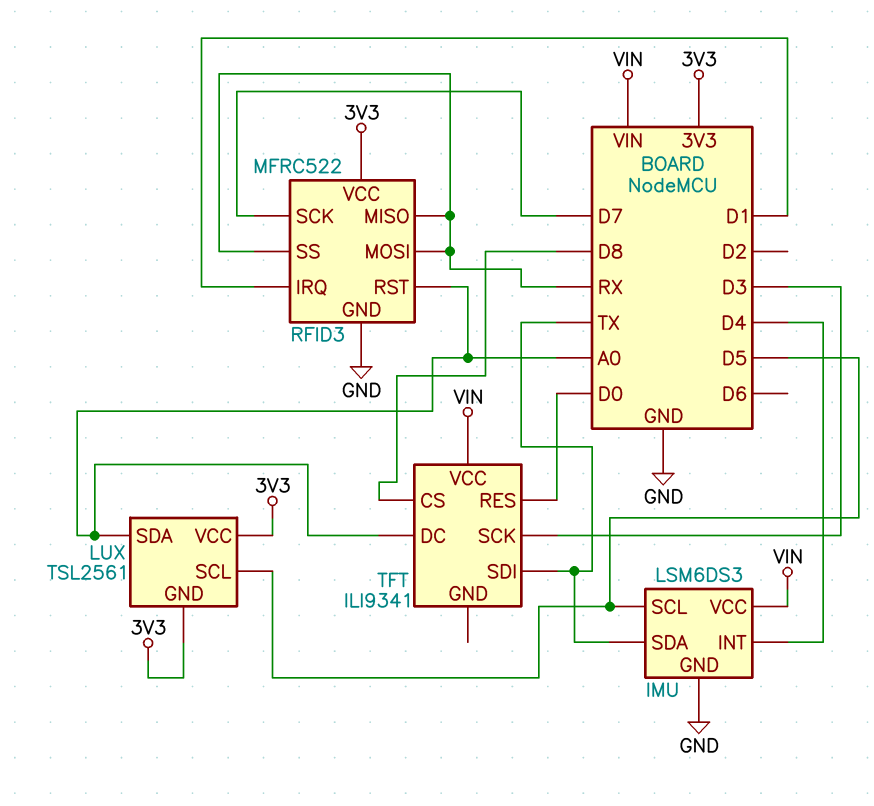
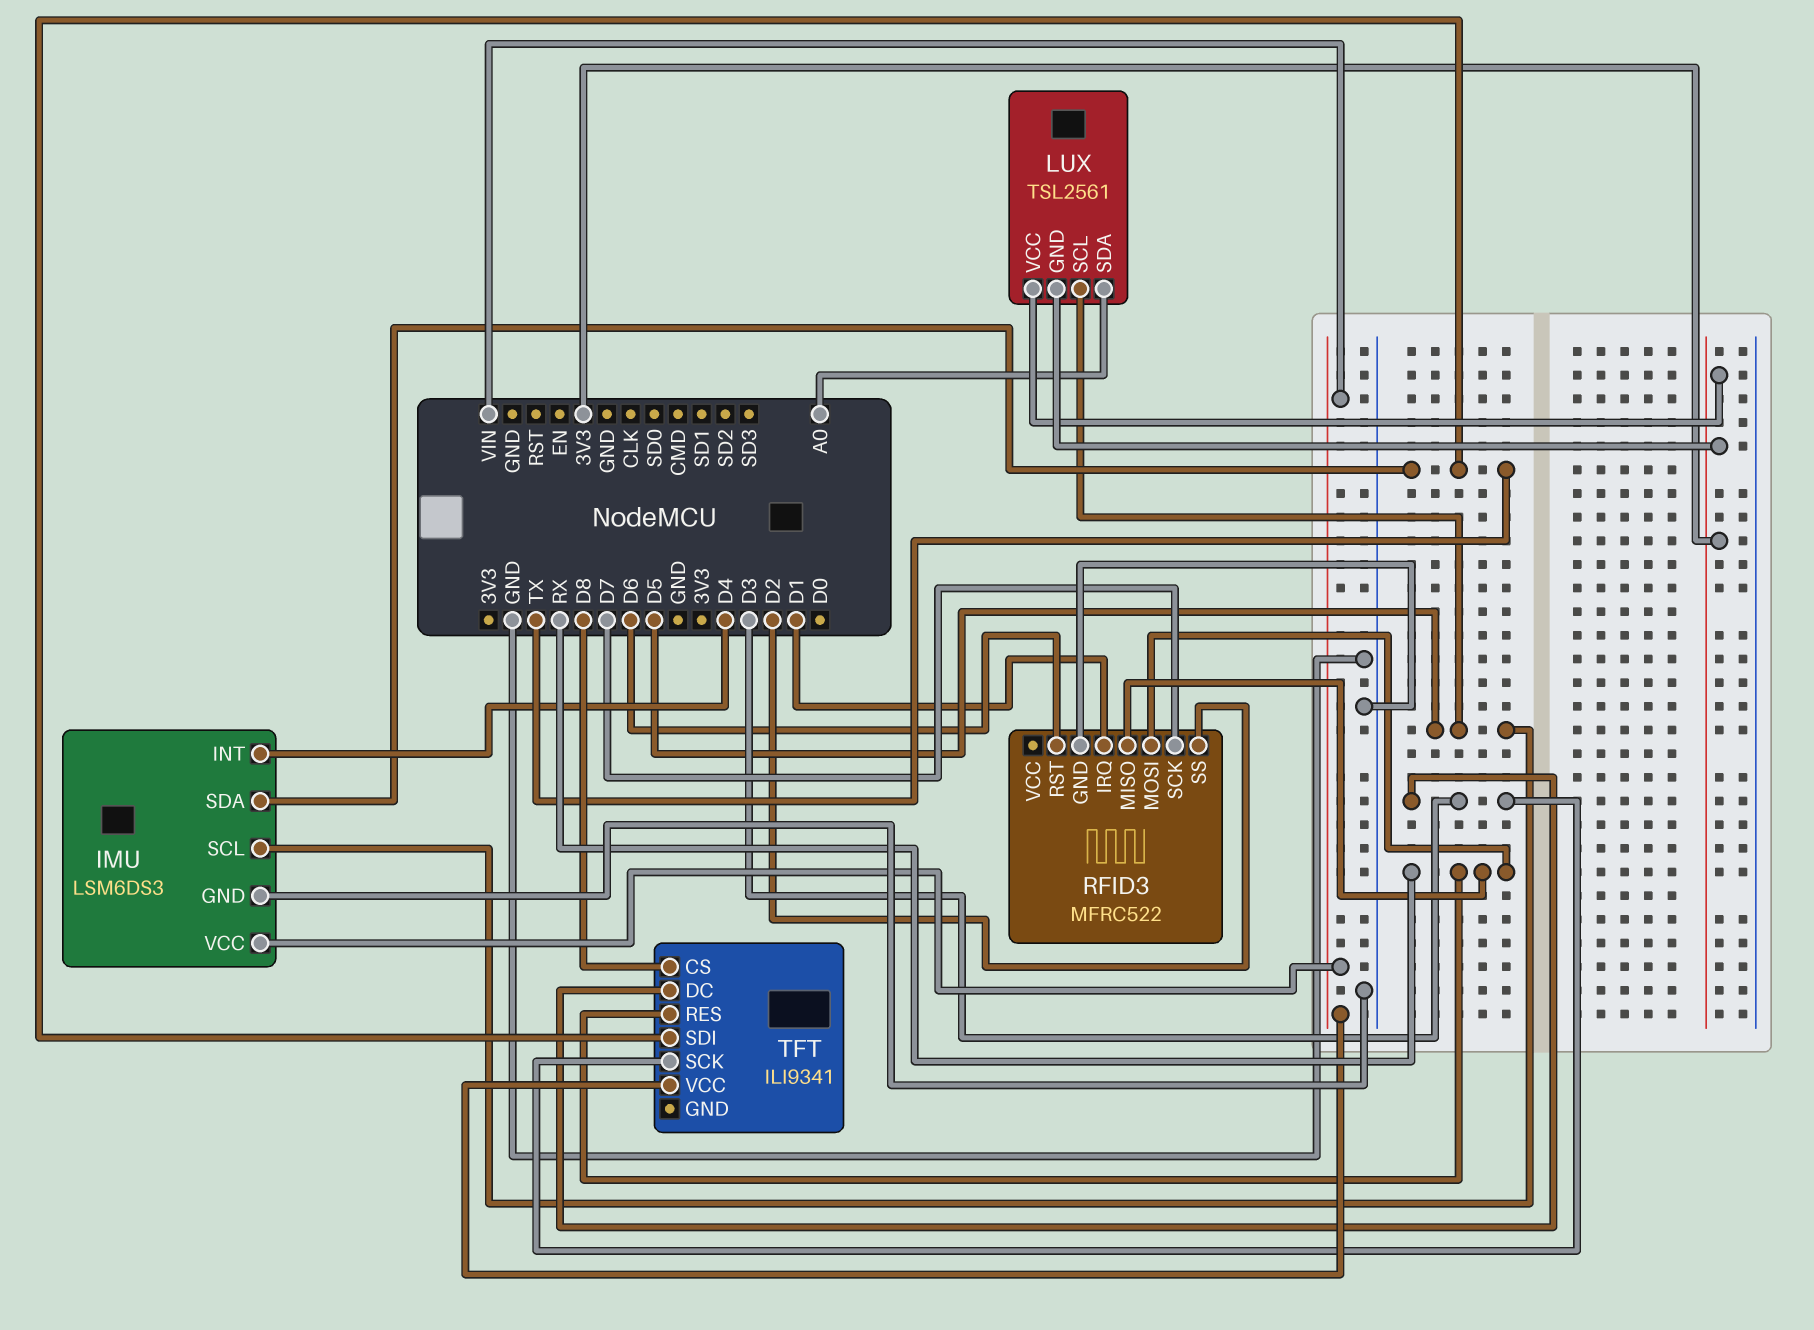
RFID3 pin RST: A0 -> D6
RFID3 pin SS: RX -> D2
RFID3 pin VCC: 3V3 -> none
TFT pin DC: A0 -> D3
TFT pin RES: D0 -> RX

